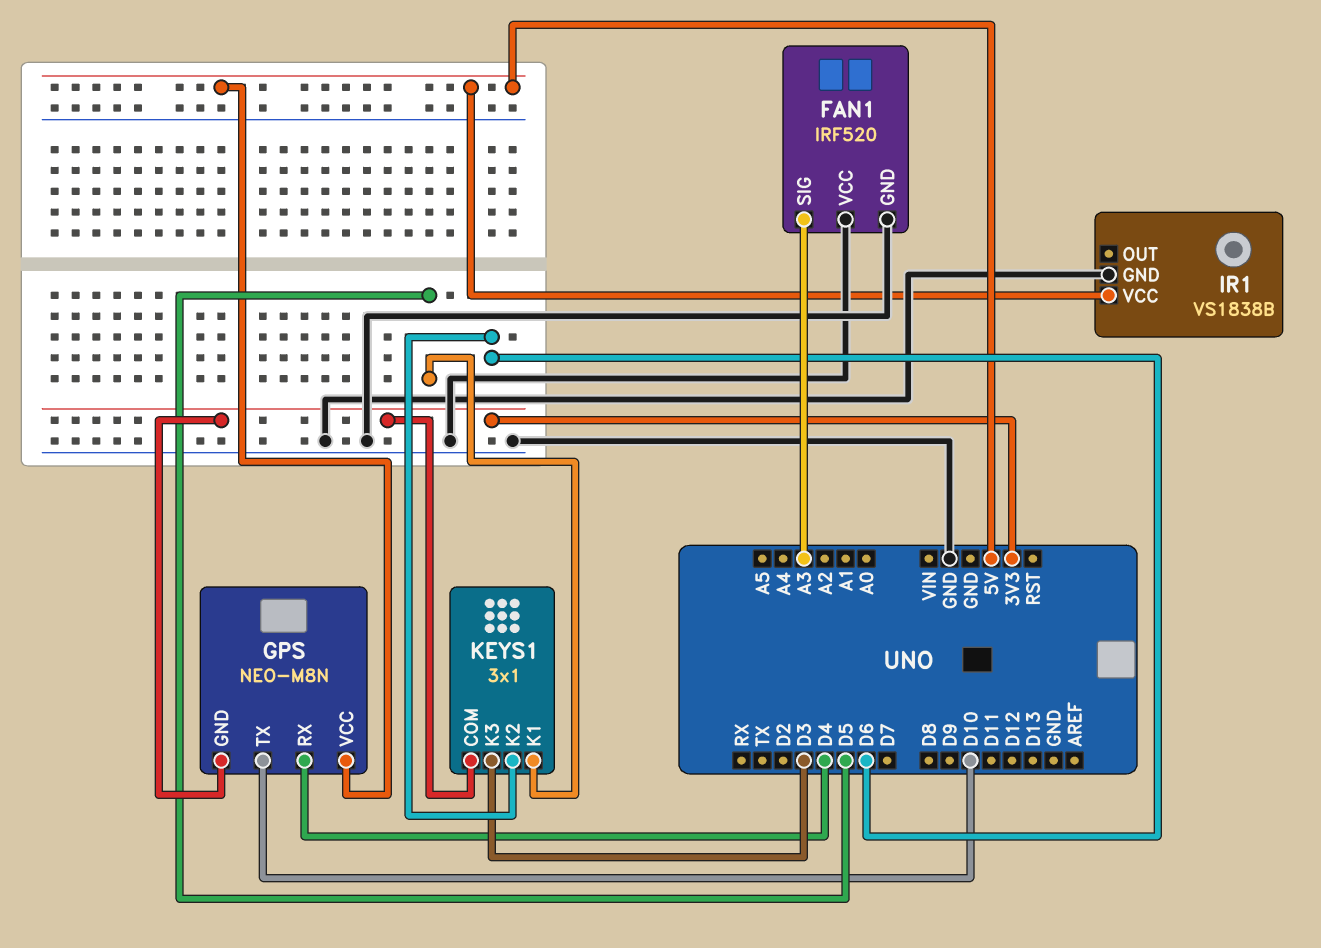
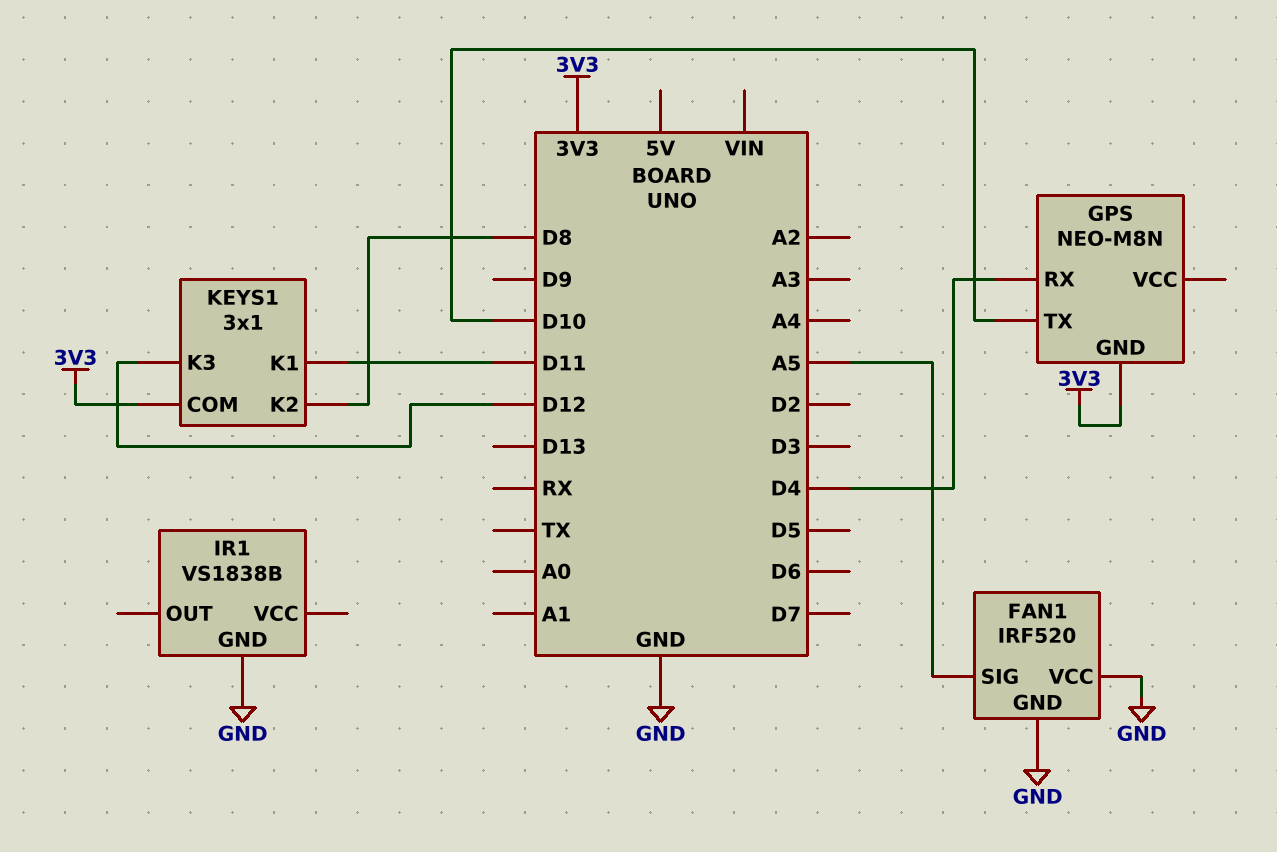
FAN1 pin SIG: A3 -> A5
GPS pin VCC: 5V -> none
IR1 pin VCC: 5V -> none
KEYS1 pin K1: D5 -> D11
KEYS1 pin K2: D6 -> D8
KEYS1 pin K3: D3 -> D12

